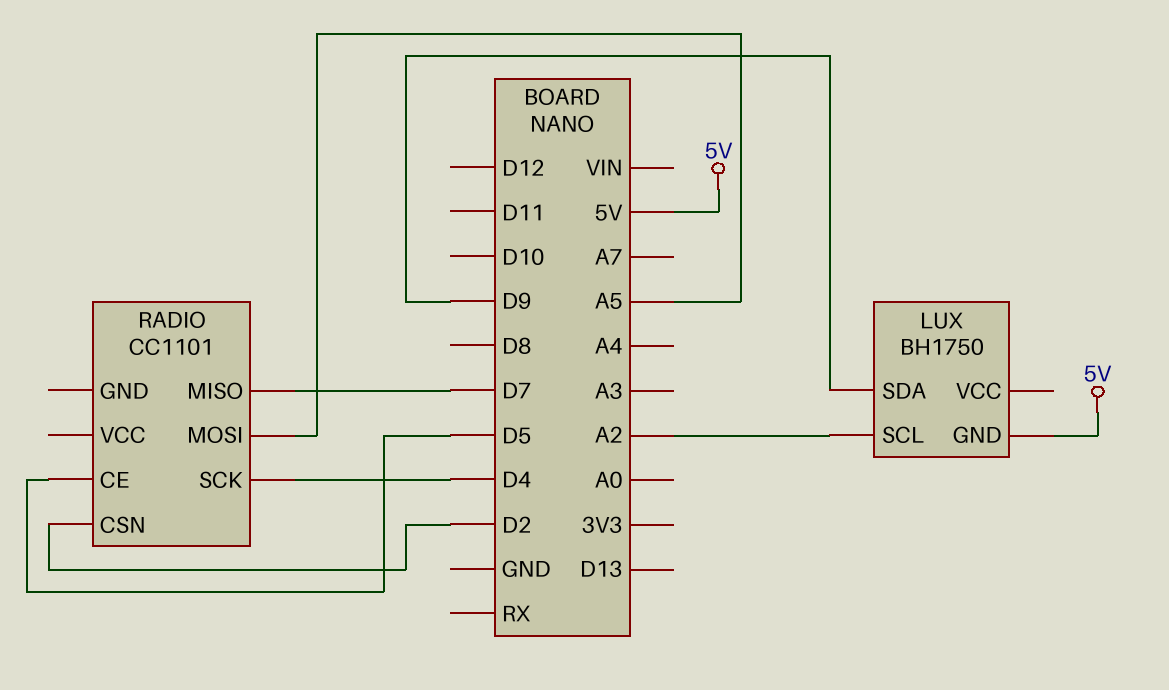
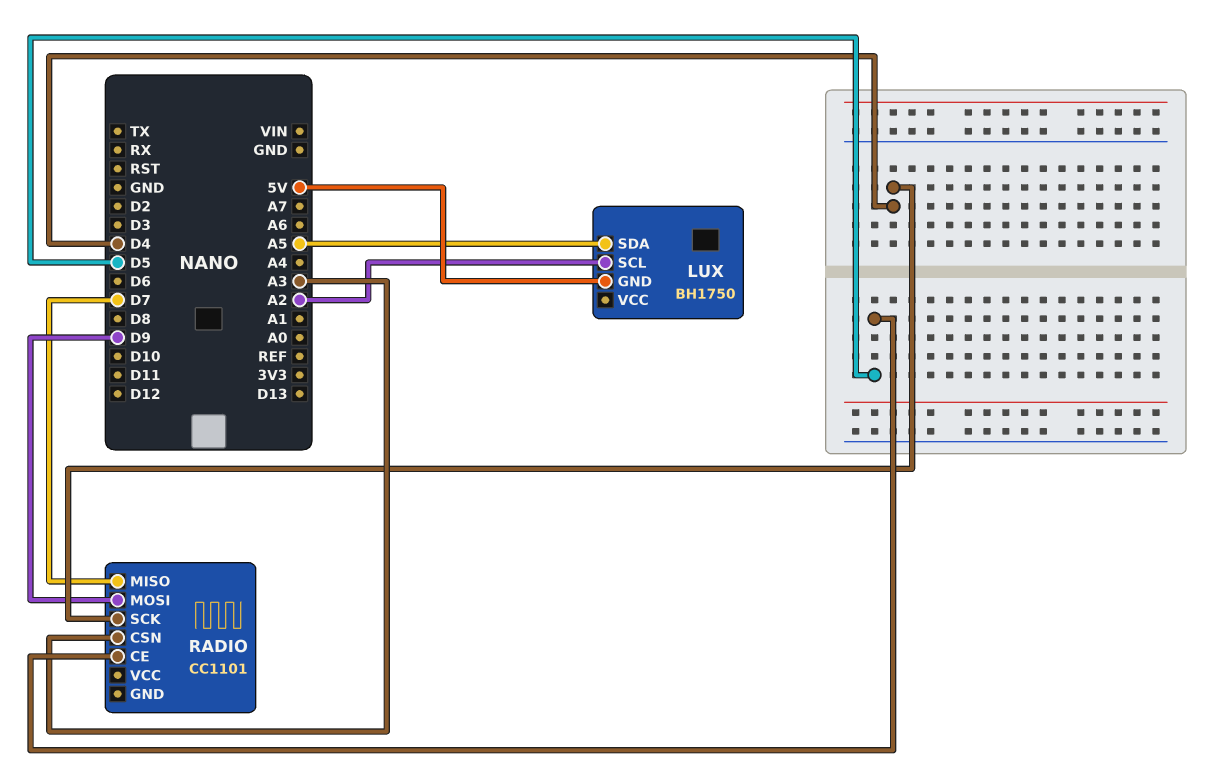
LUX pin SDA: D9 -> A5
RADIO pin CSN: D2 -> A3
RADIO pin MOSI: A5 -> D9

